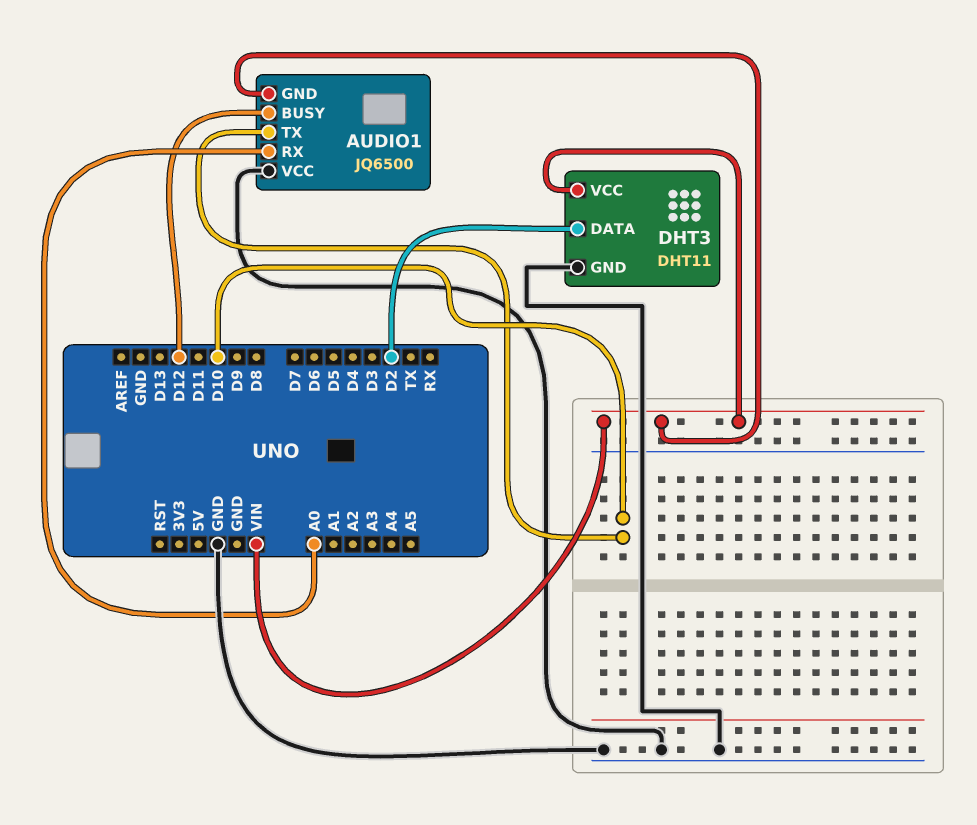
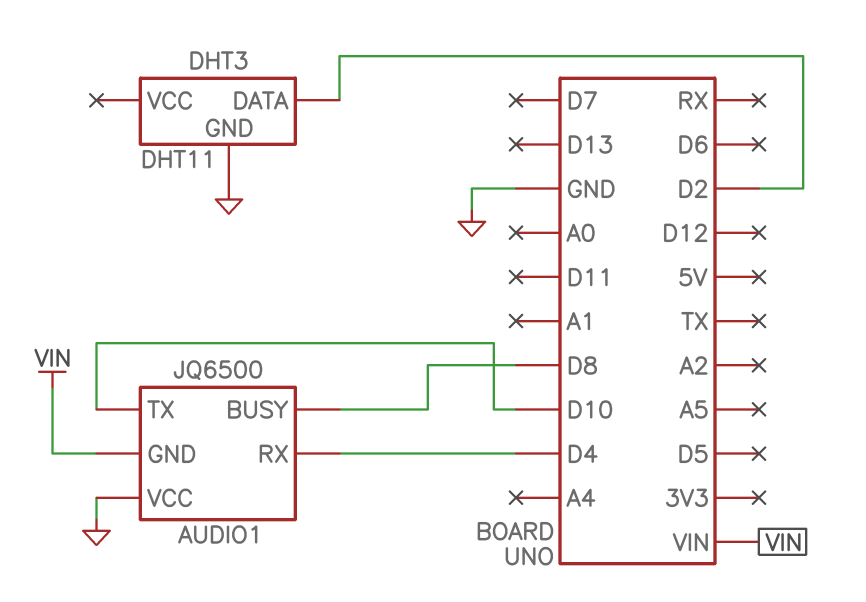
AUDIO1 pin BUSY: D12 -> D8
AUDIO1 pin RX: A0 -> D4
DHT3 pin VCC: VIN -> none

